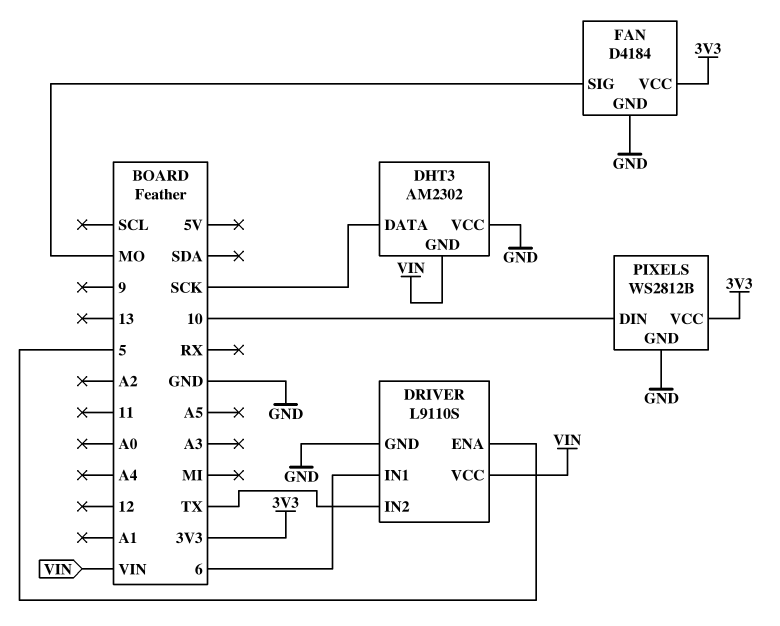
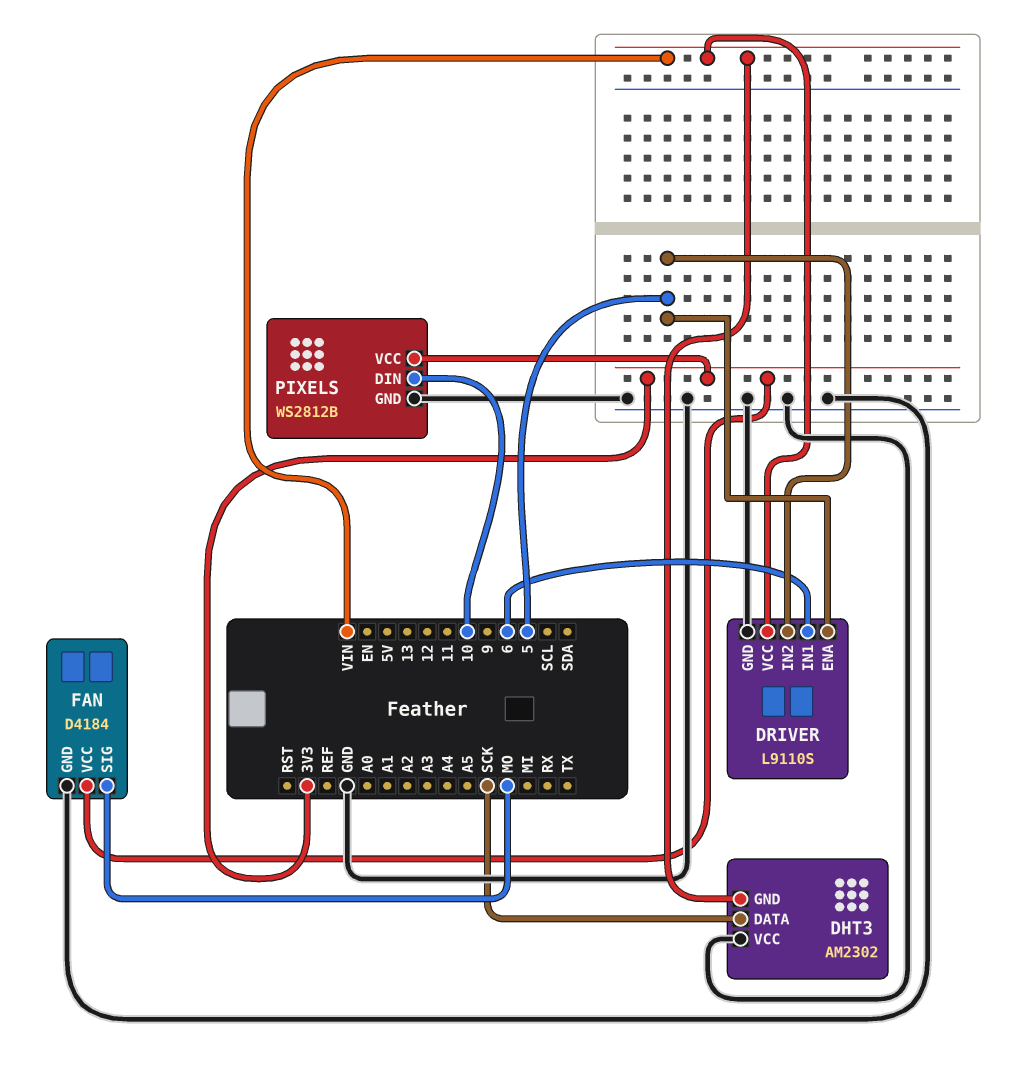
DRIVER pin IN2: TX -> 5

